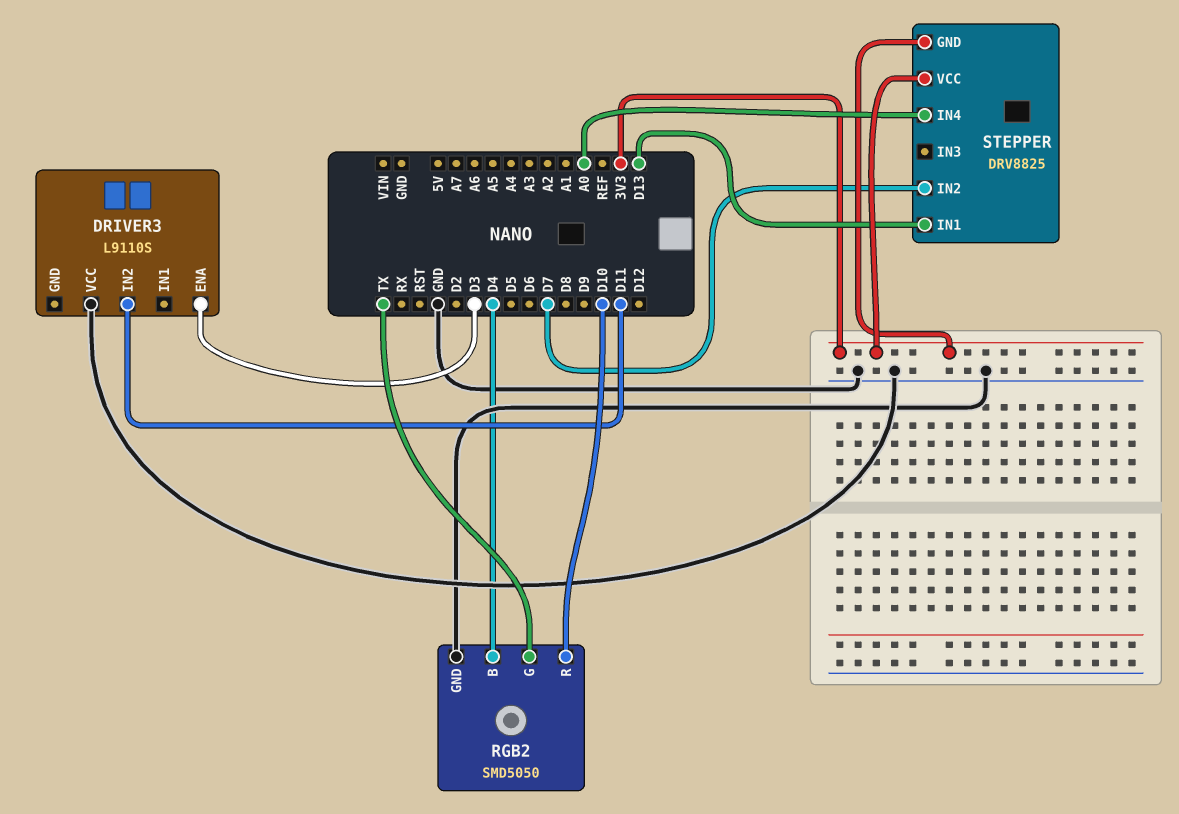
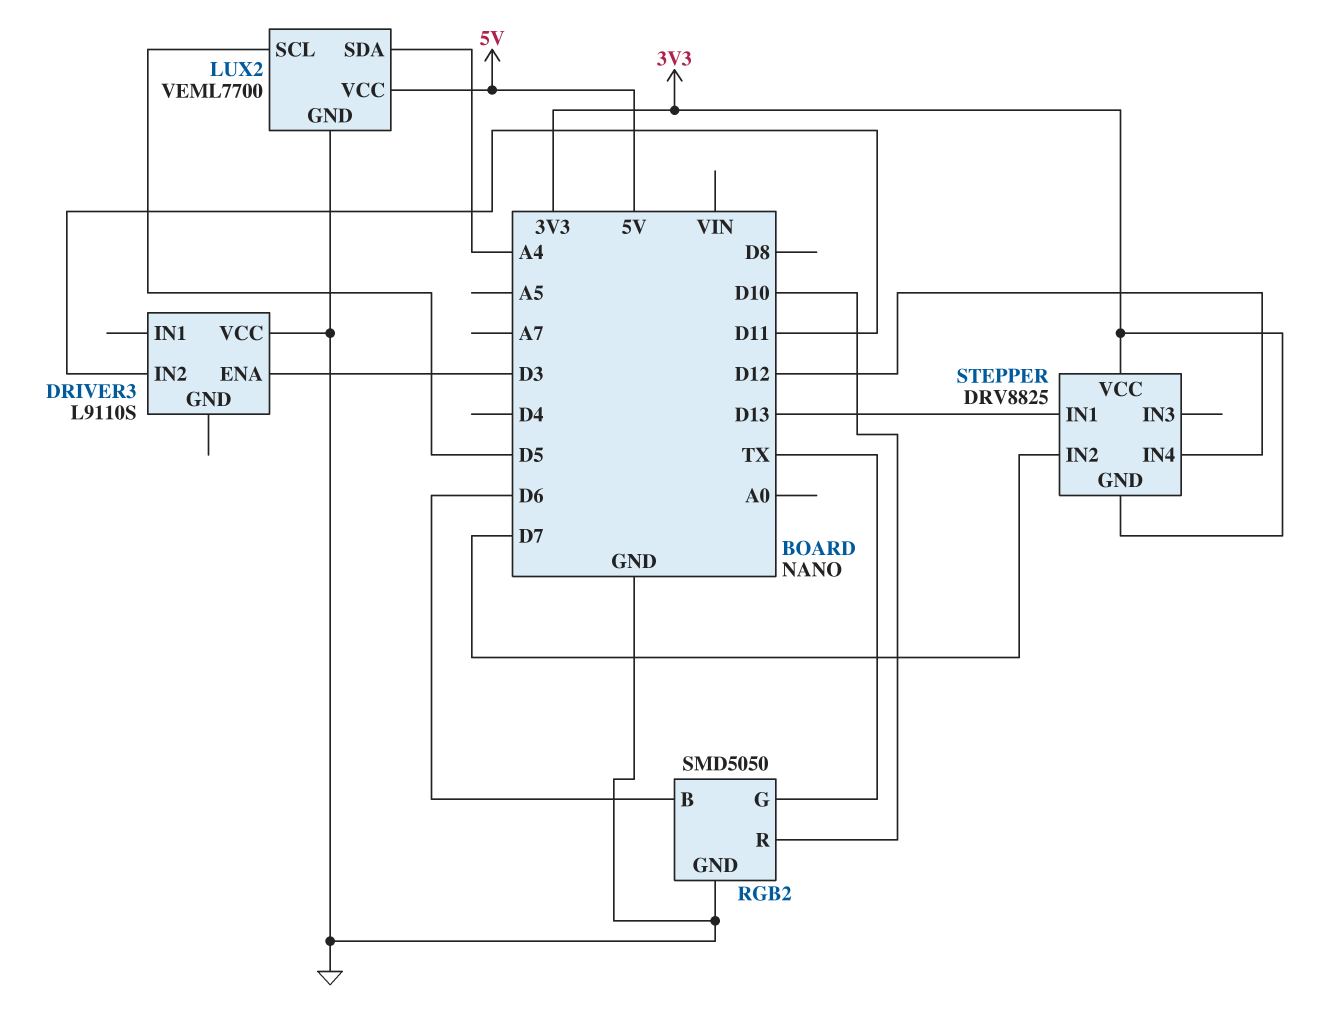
LUX2: none -> VEML7700
LUX2 pin GND: none -> GND
LUX2 pin SCL: none -> D5
LUX2 pin SDA: none -> A4
LUX2 pin VCC: none -> 5V
RGB2 pin B: D4 -> D6
STEPPER pin IN4: A0 -> D12

